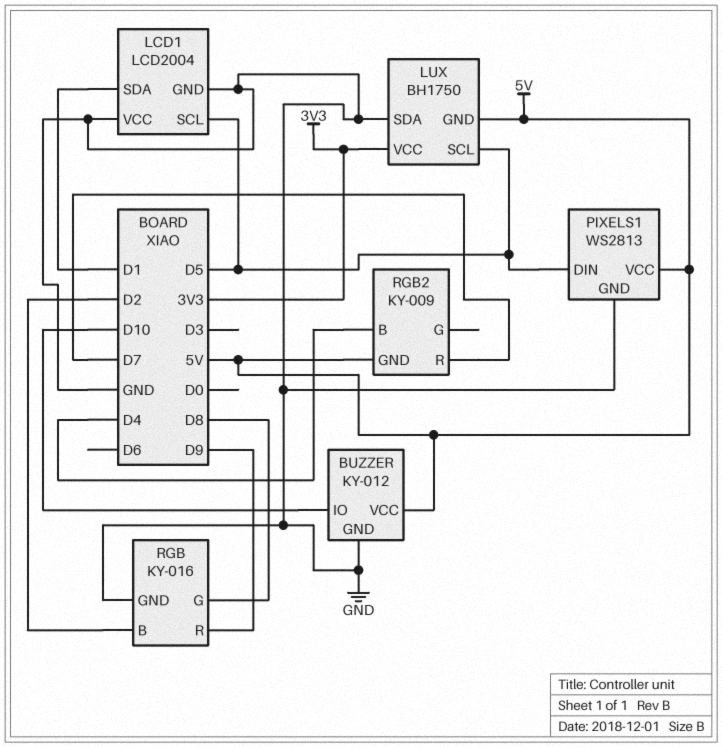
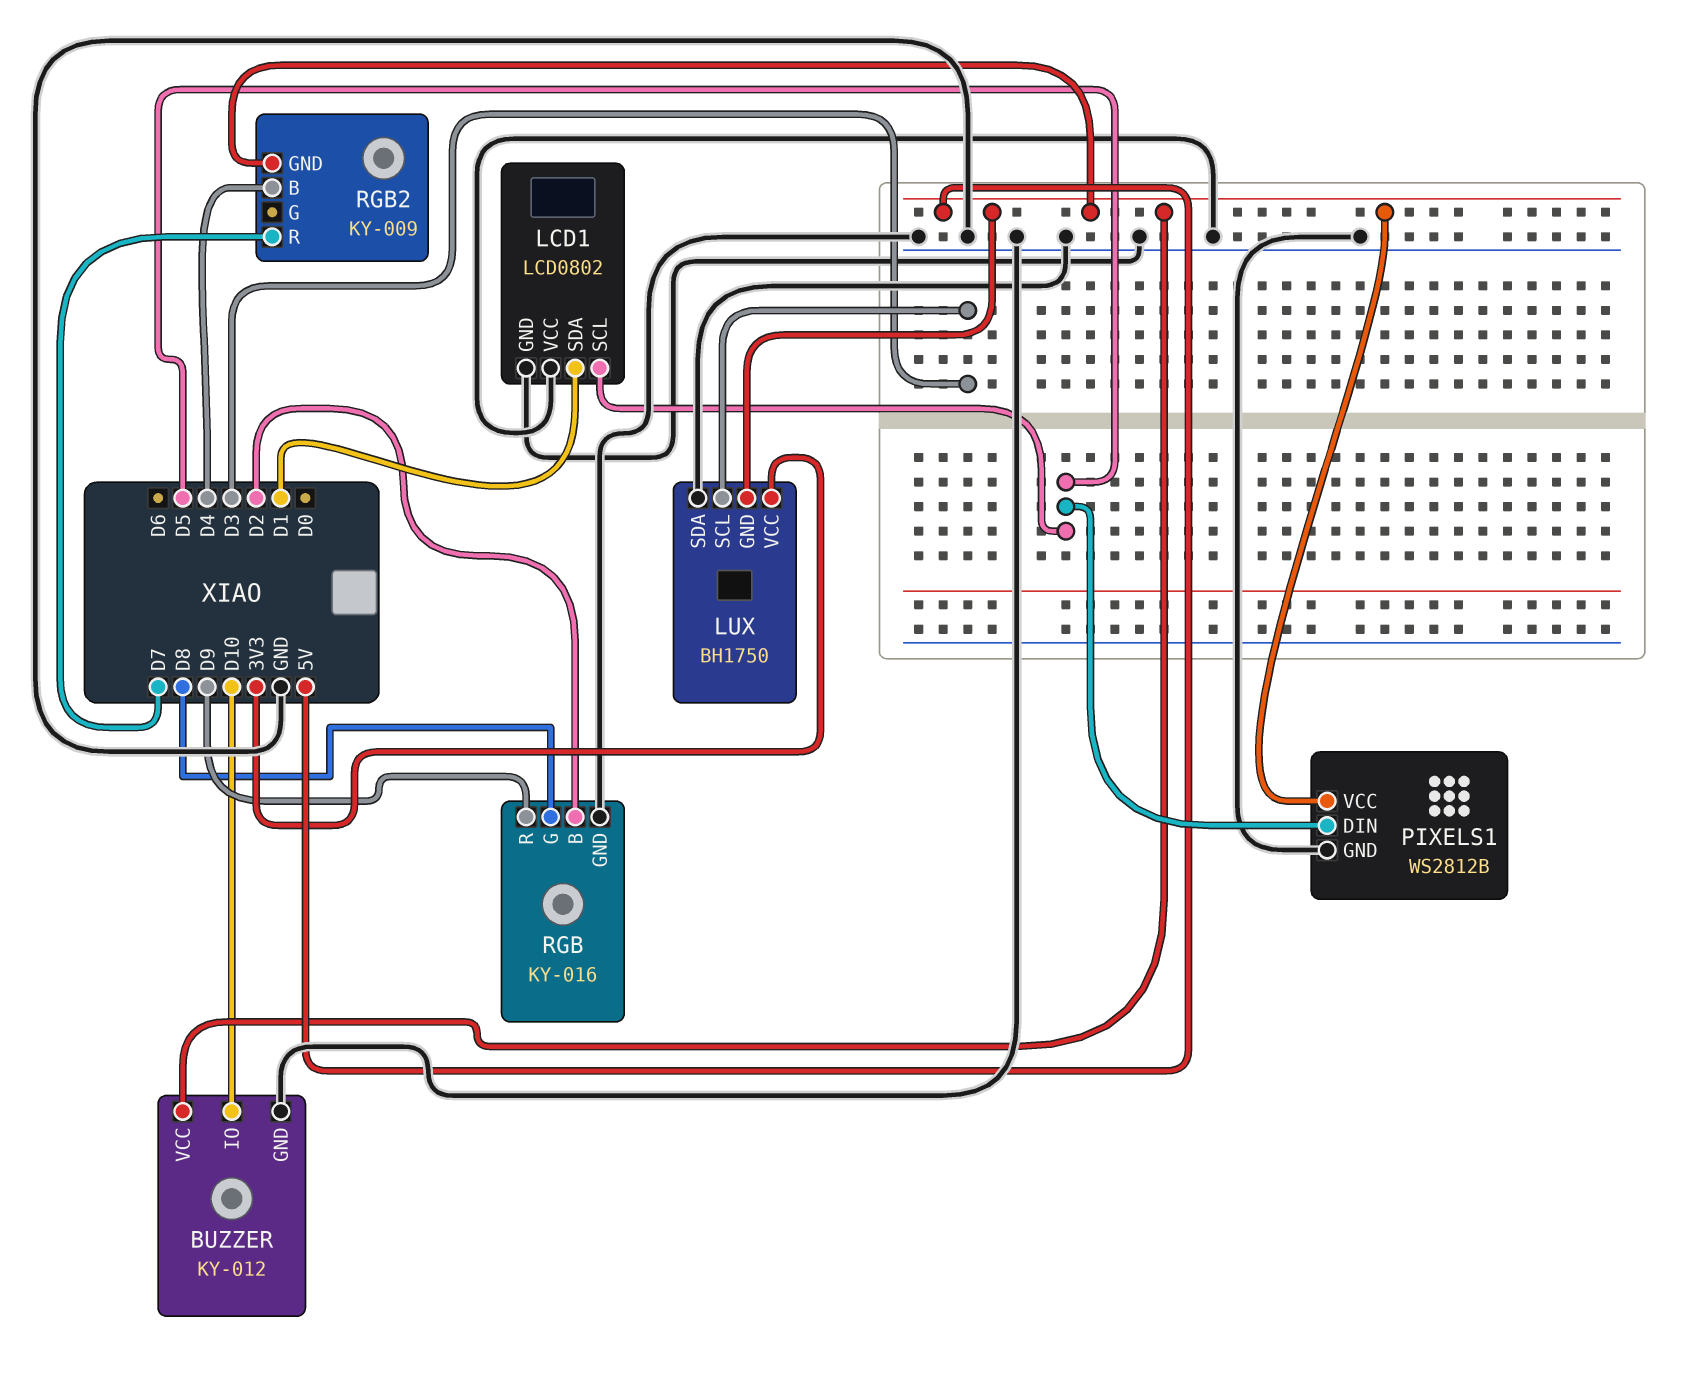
LCD1: LCD2004 -> LCD0802
LUX pin SCL: D5 -> D3
PIXELS1: WS2813 -> WS2812B

